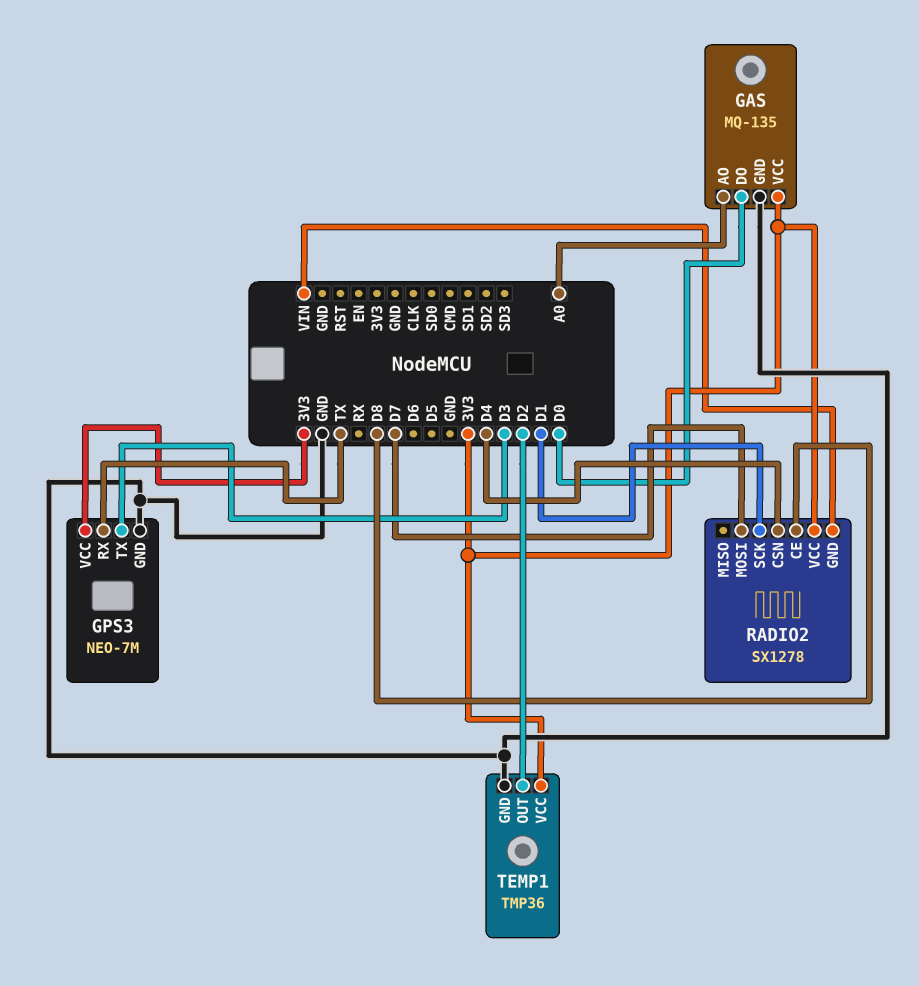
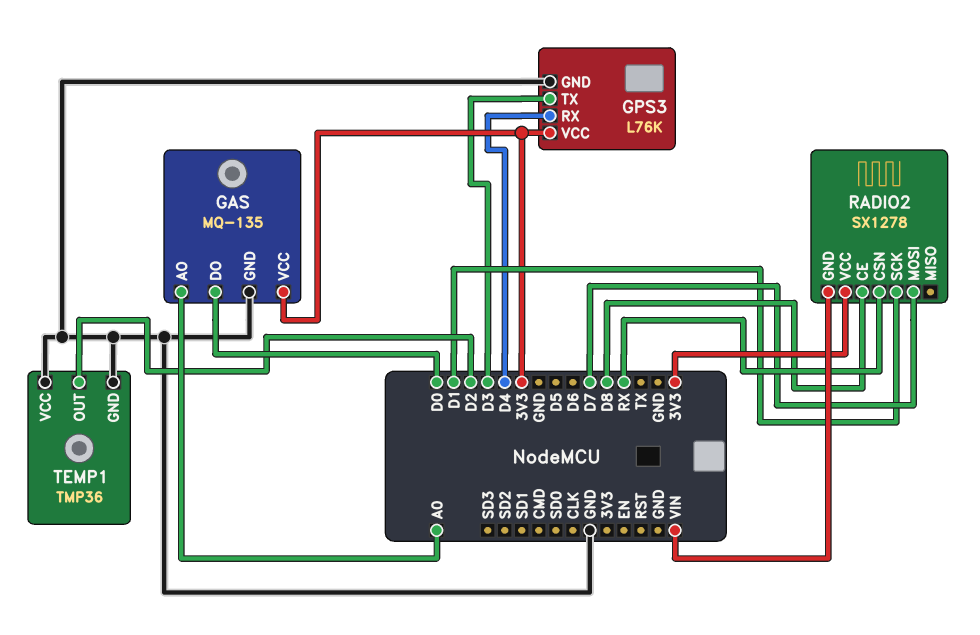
GPS3: NEO-7M -> L76K
GPS3 pin RX: TX -> D4
RADIO2 pin CSN: D4 -> RX
TEMP1 pin VCC: 3V3 -> GND

